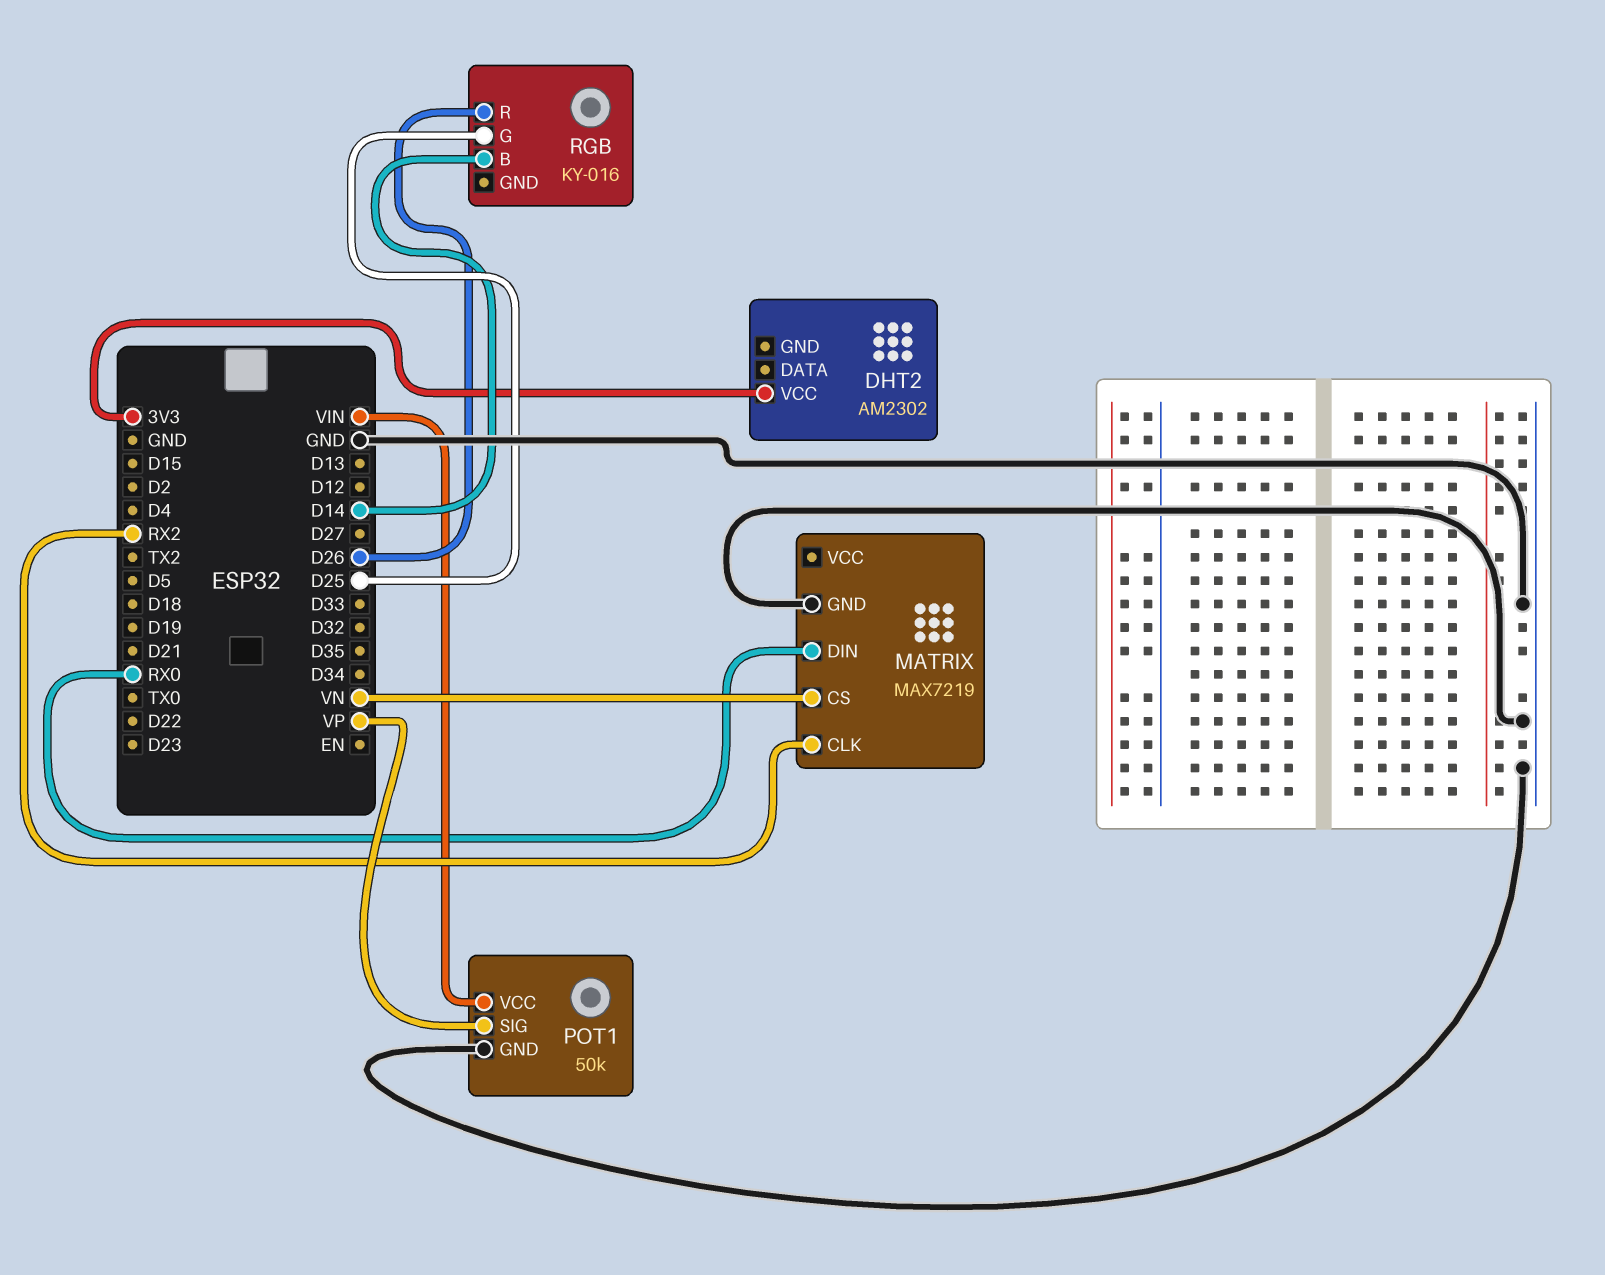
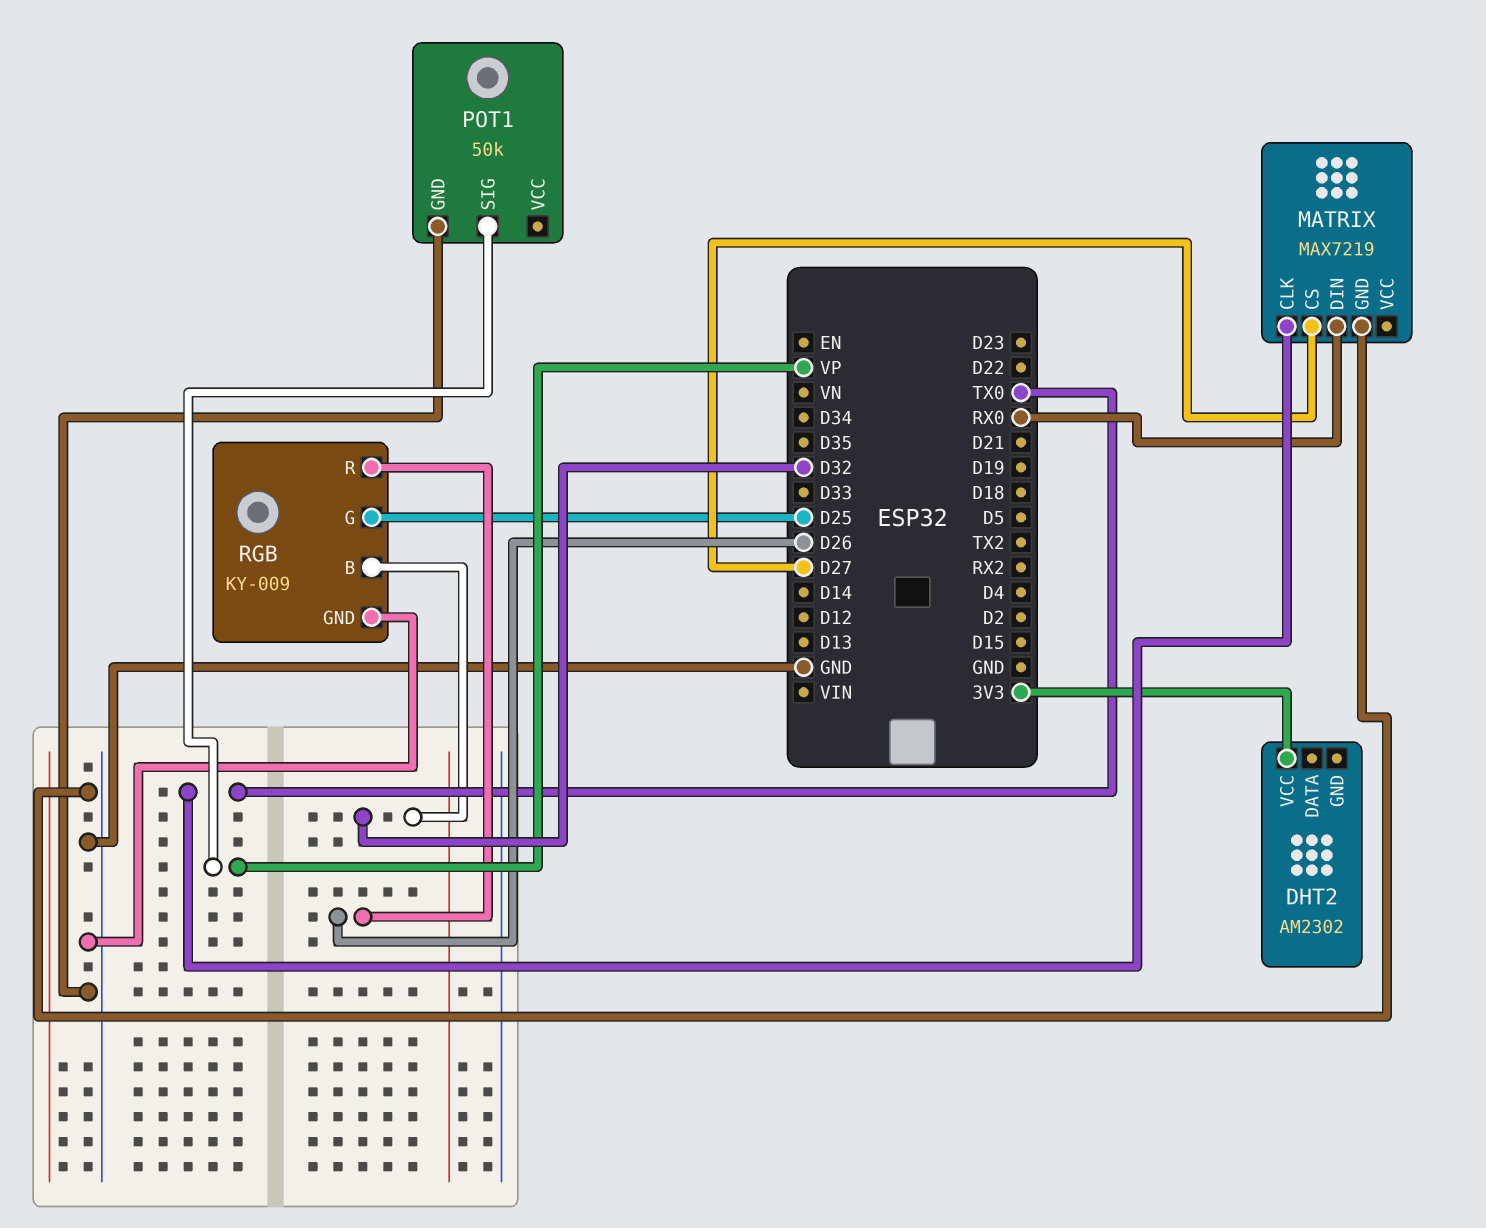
MATRIX pin CLK: RX2 -> TX0
MATRIX pin CS: VN -> D27
POT1 pin VCC: VIN -> none
RGB: KY-016 -> KY-009
RGB pin B: D14 -> D32
RGB pin GND: none -> GND

